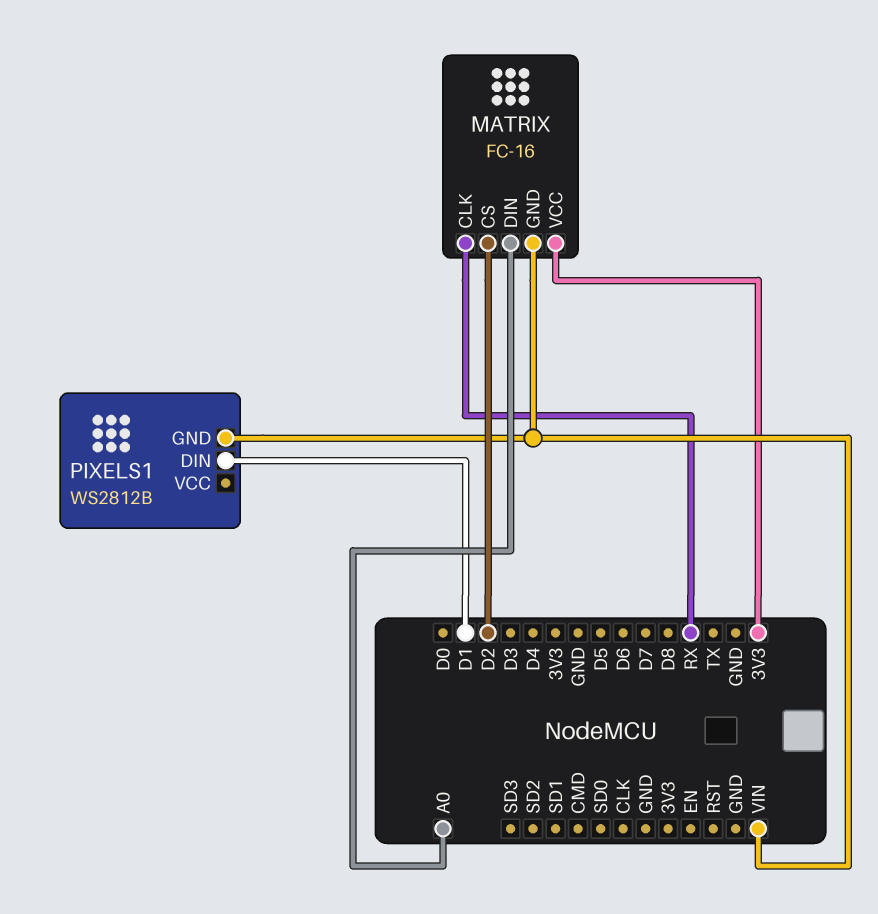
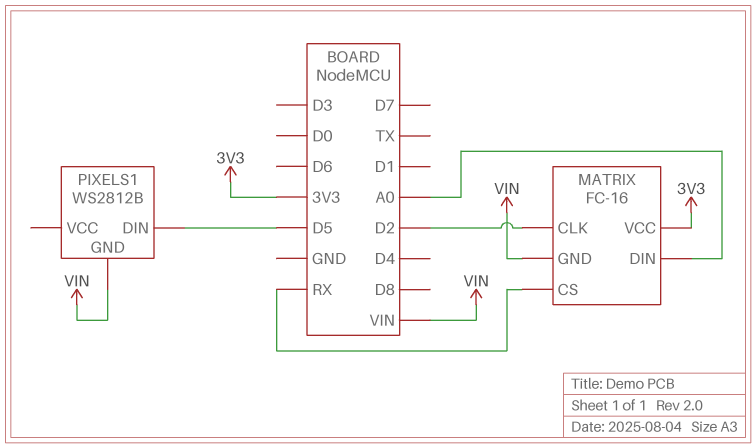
MATRIX pin CLK: RX -> D2
MATRIX pin CS: D2 -> RX
PIXELS1 pin DIN: D1 -> D5

